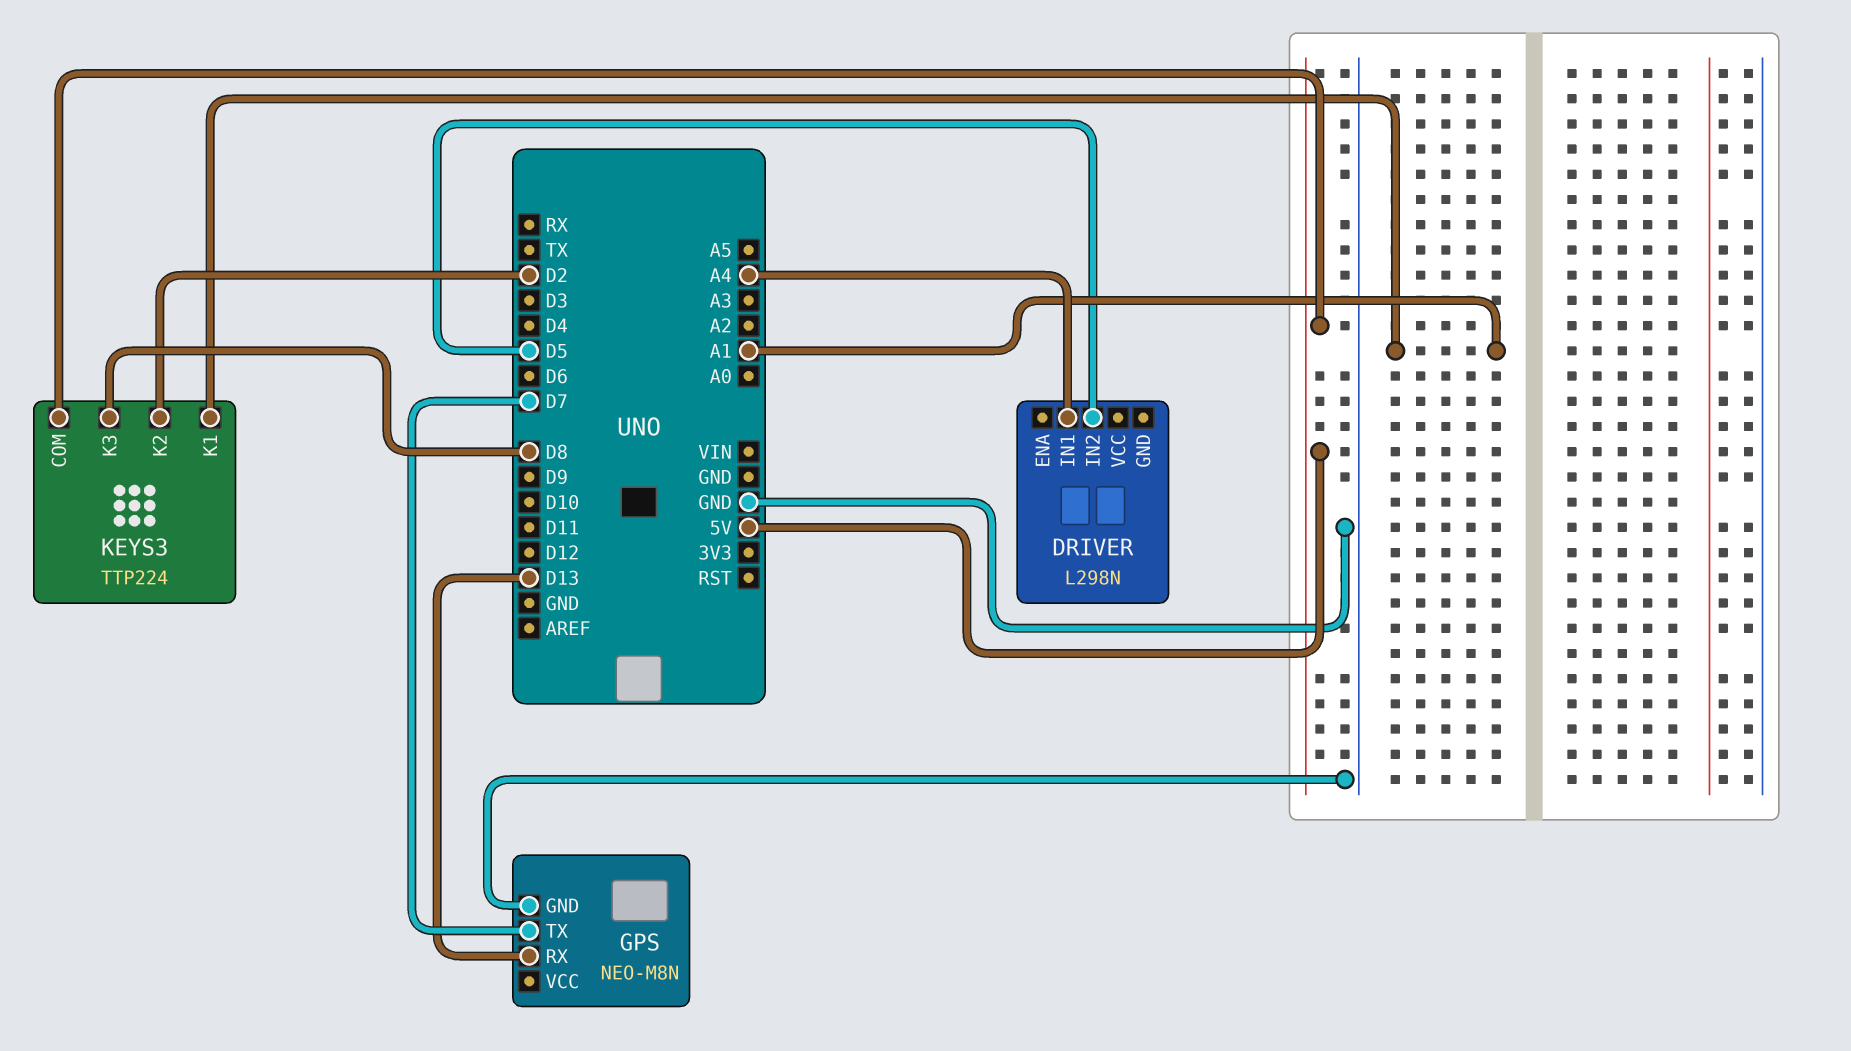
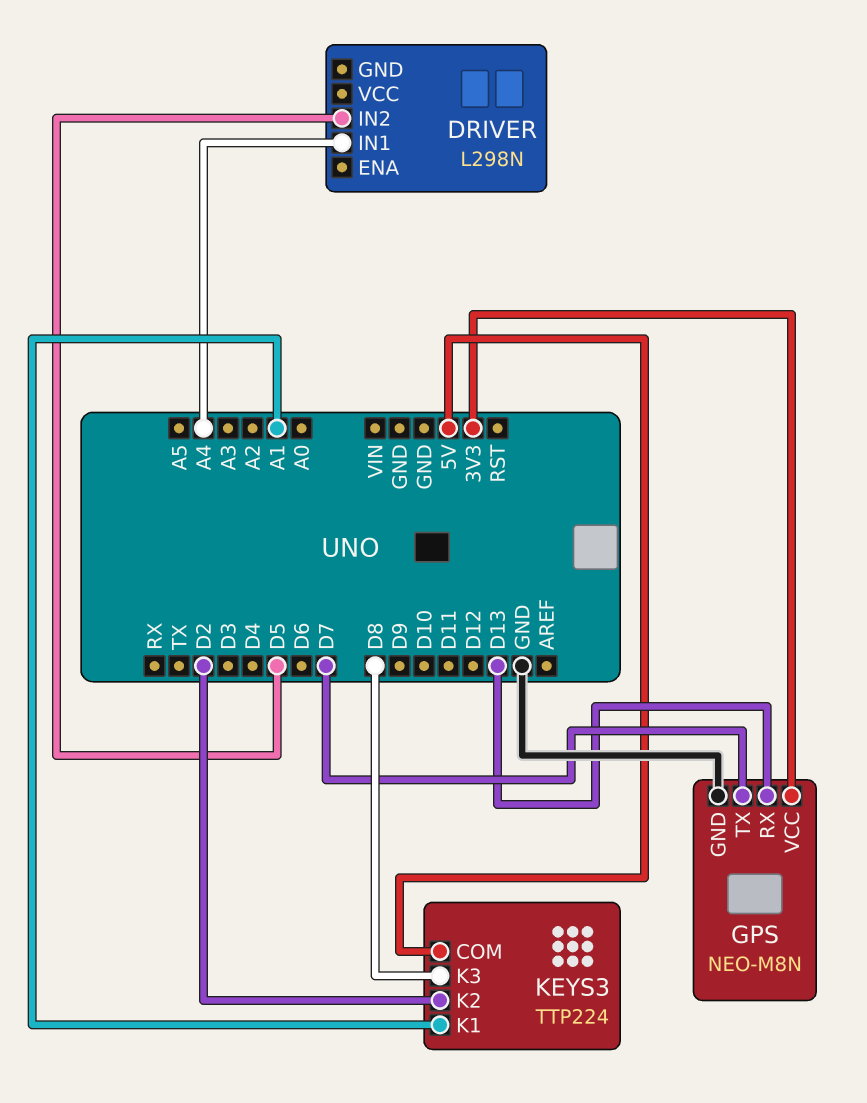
GPS pin VCC: none -> 3V3

